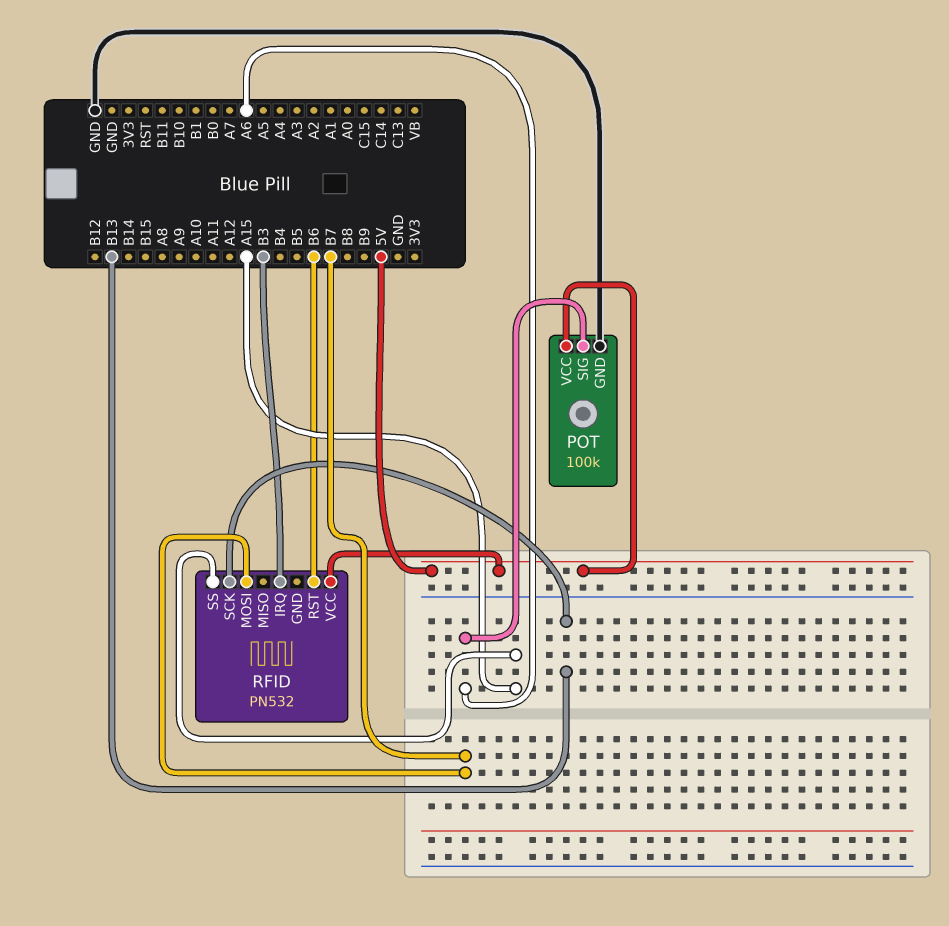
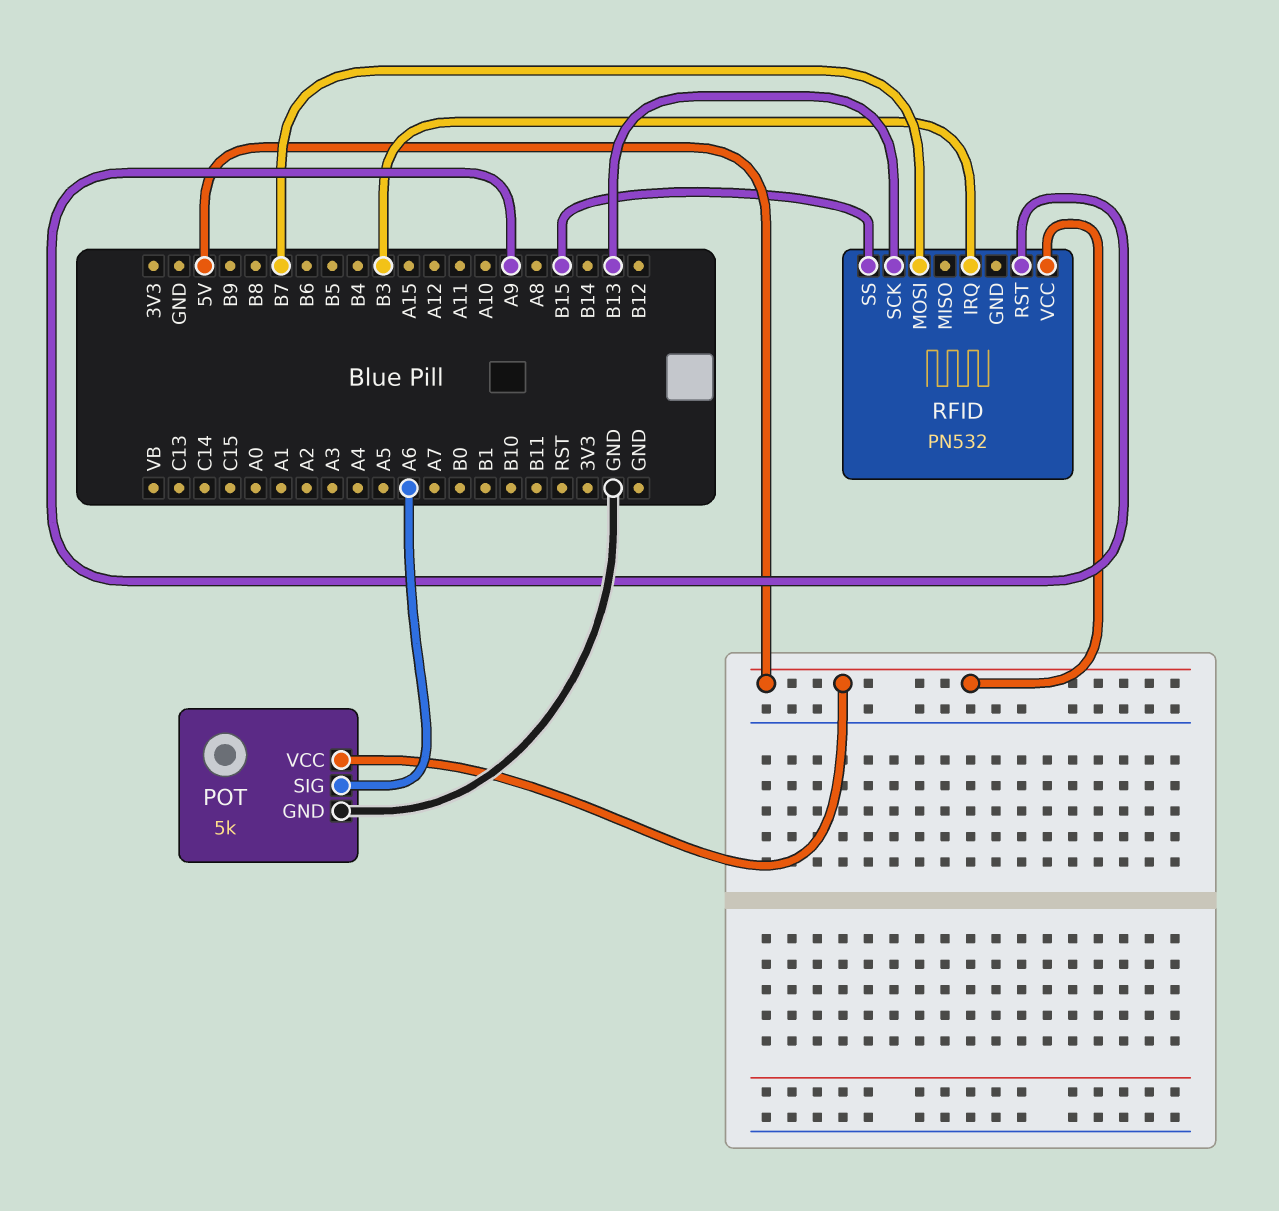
POT: 100k -> 5k
RFID pin RST: B6 -> A9
RFID pin SS: A15 -> B15

